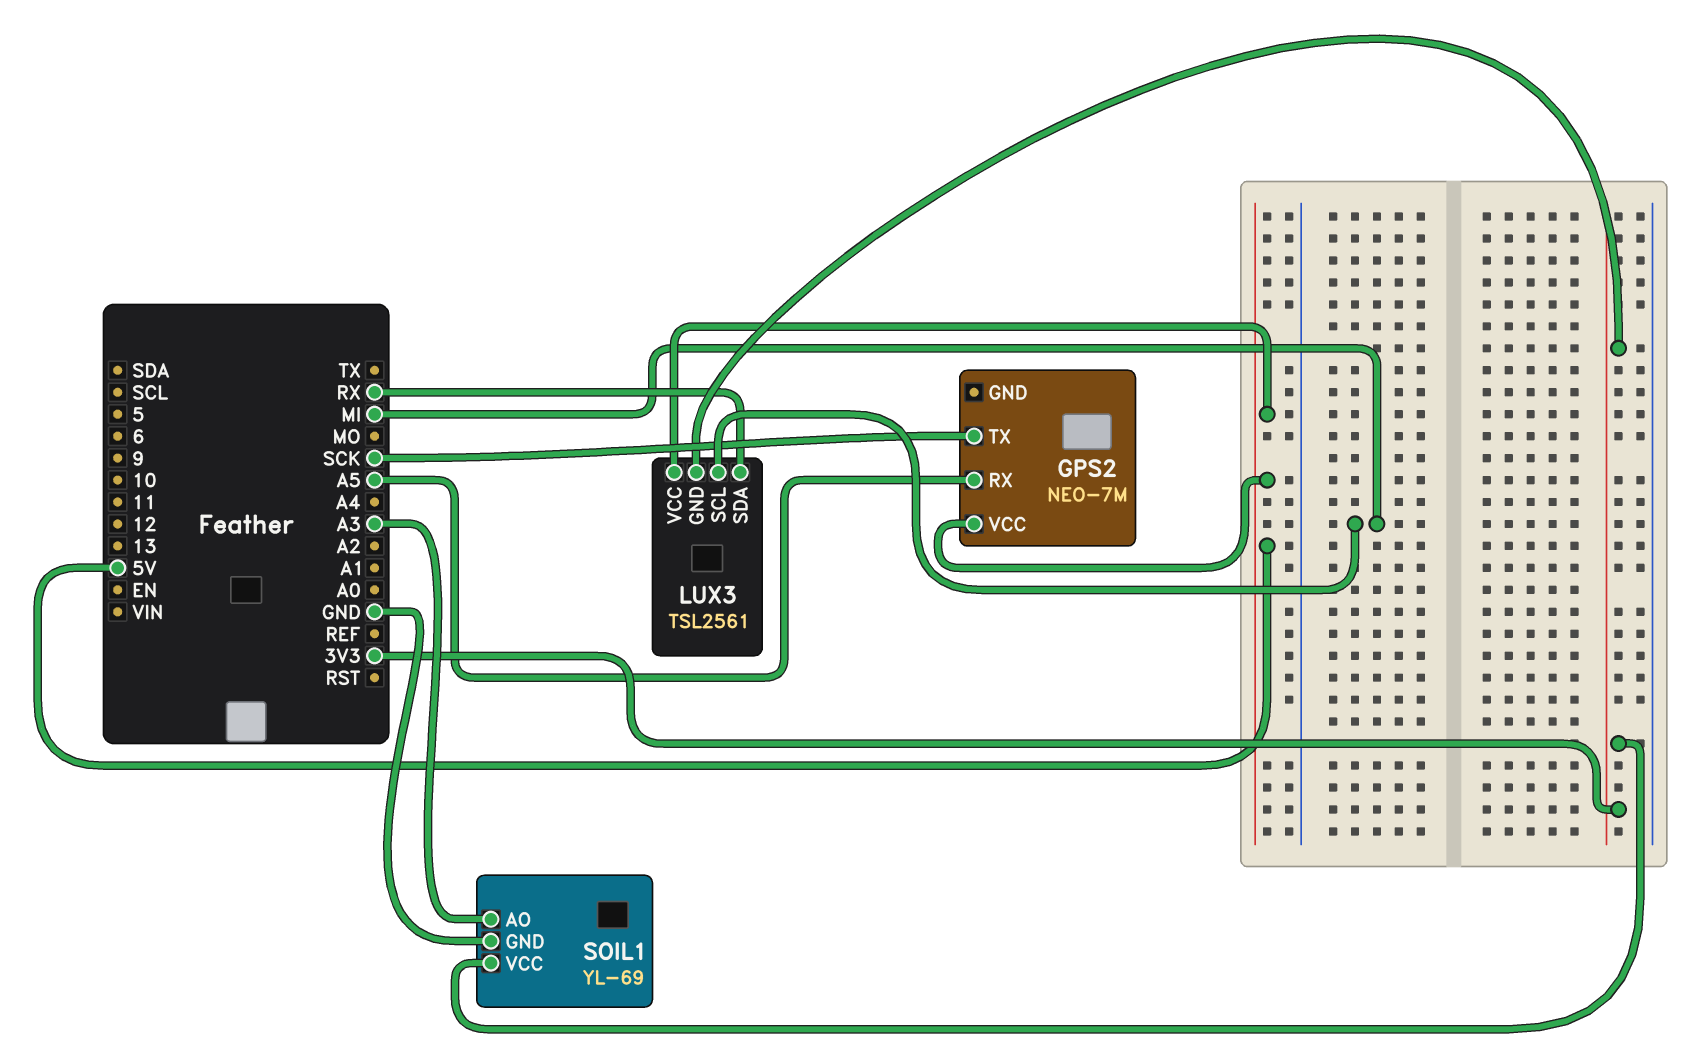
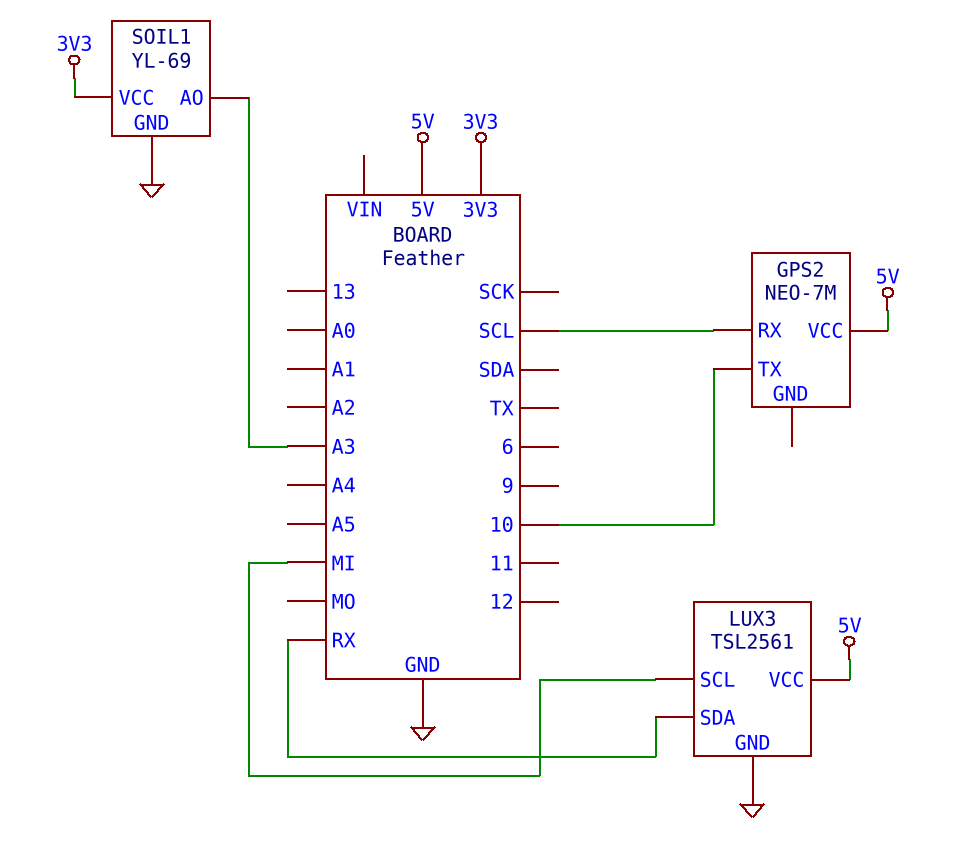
GPS2 pin RX: A5 -> SCL
GPS2 pin TX: SCK -> 10
LUX3 pin GND: 3V3 -> GND

